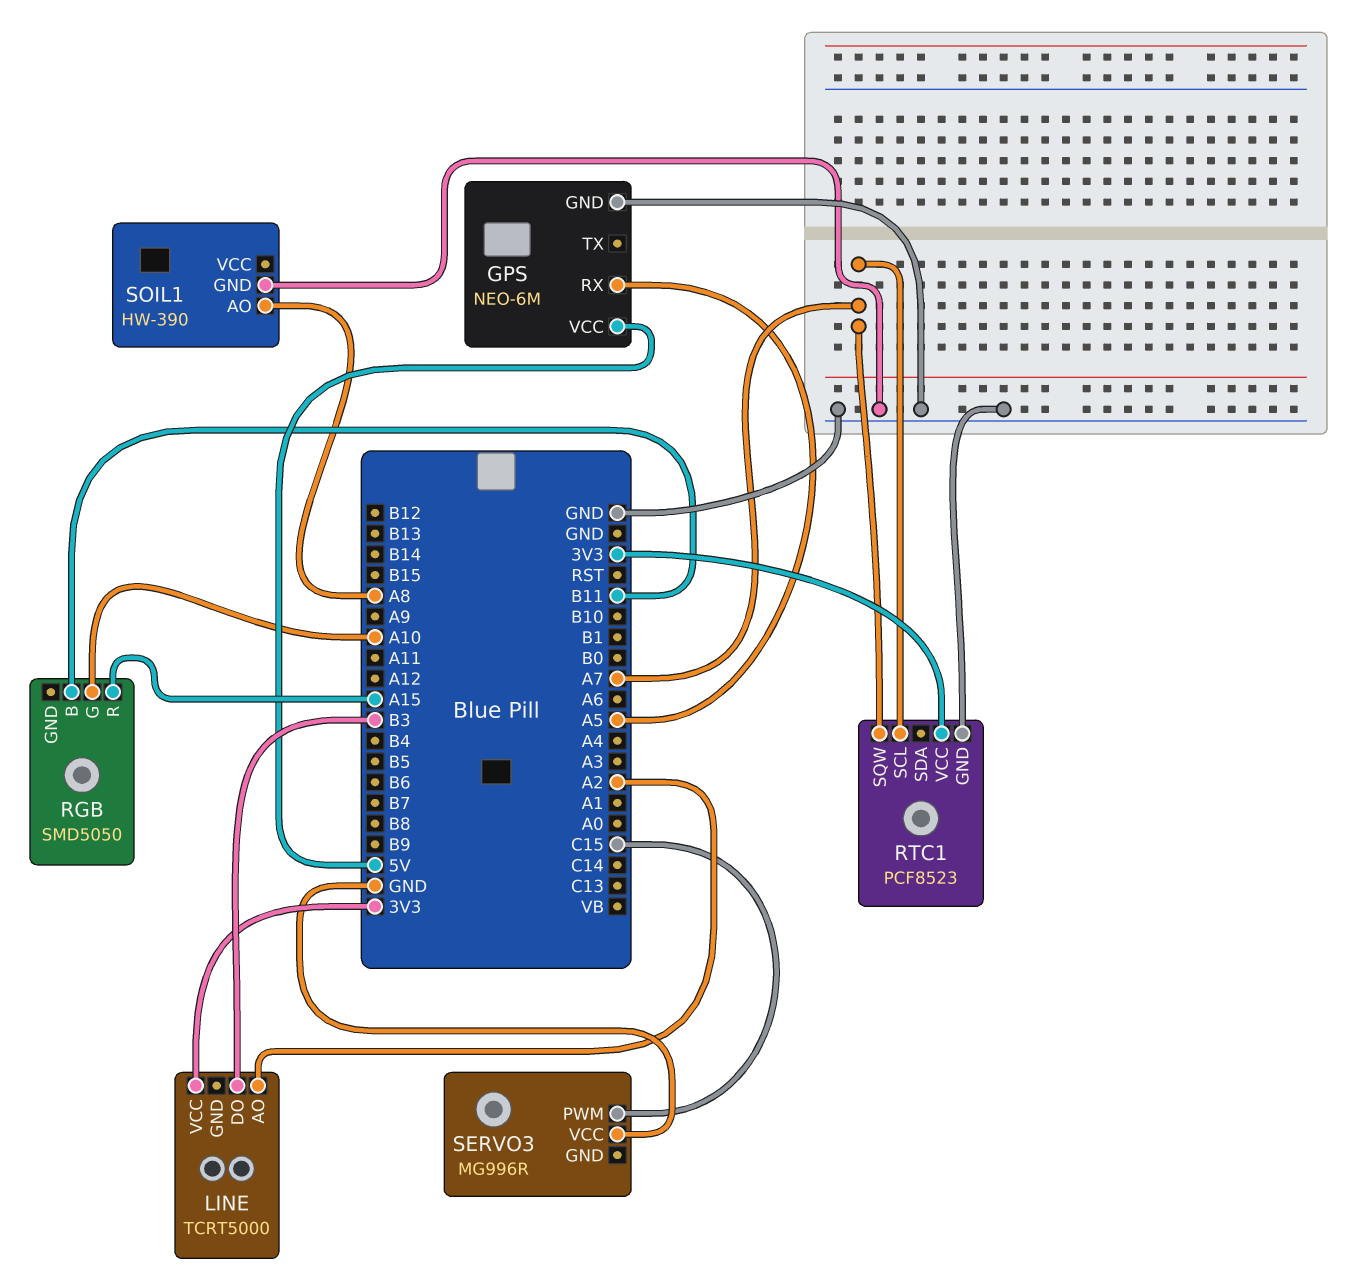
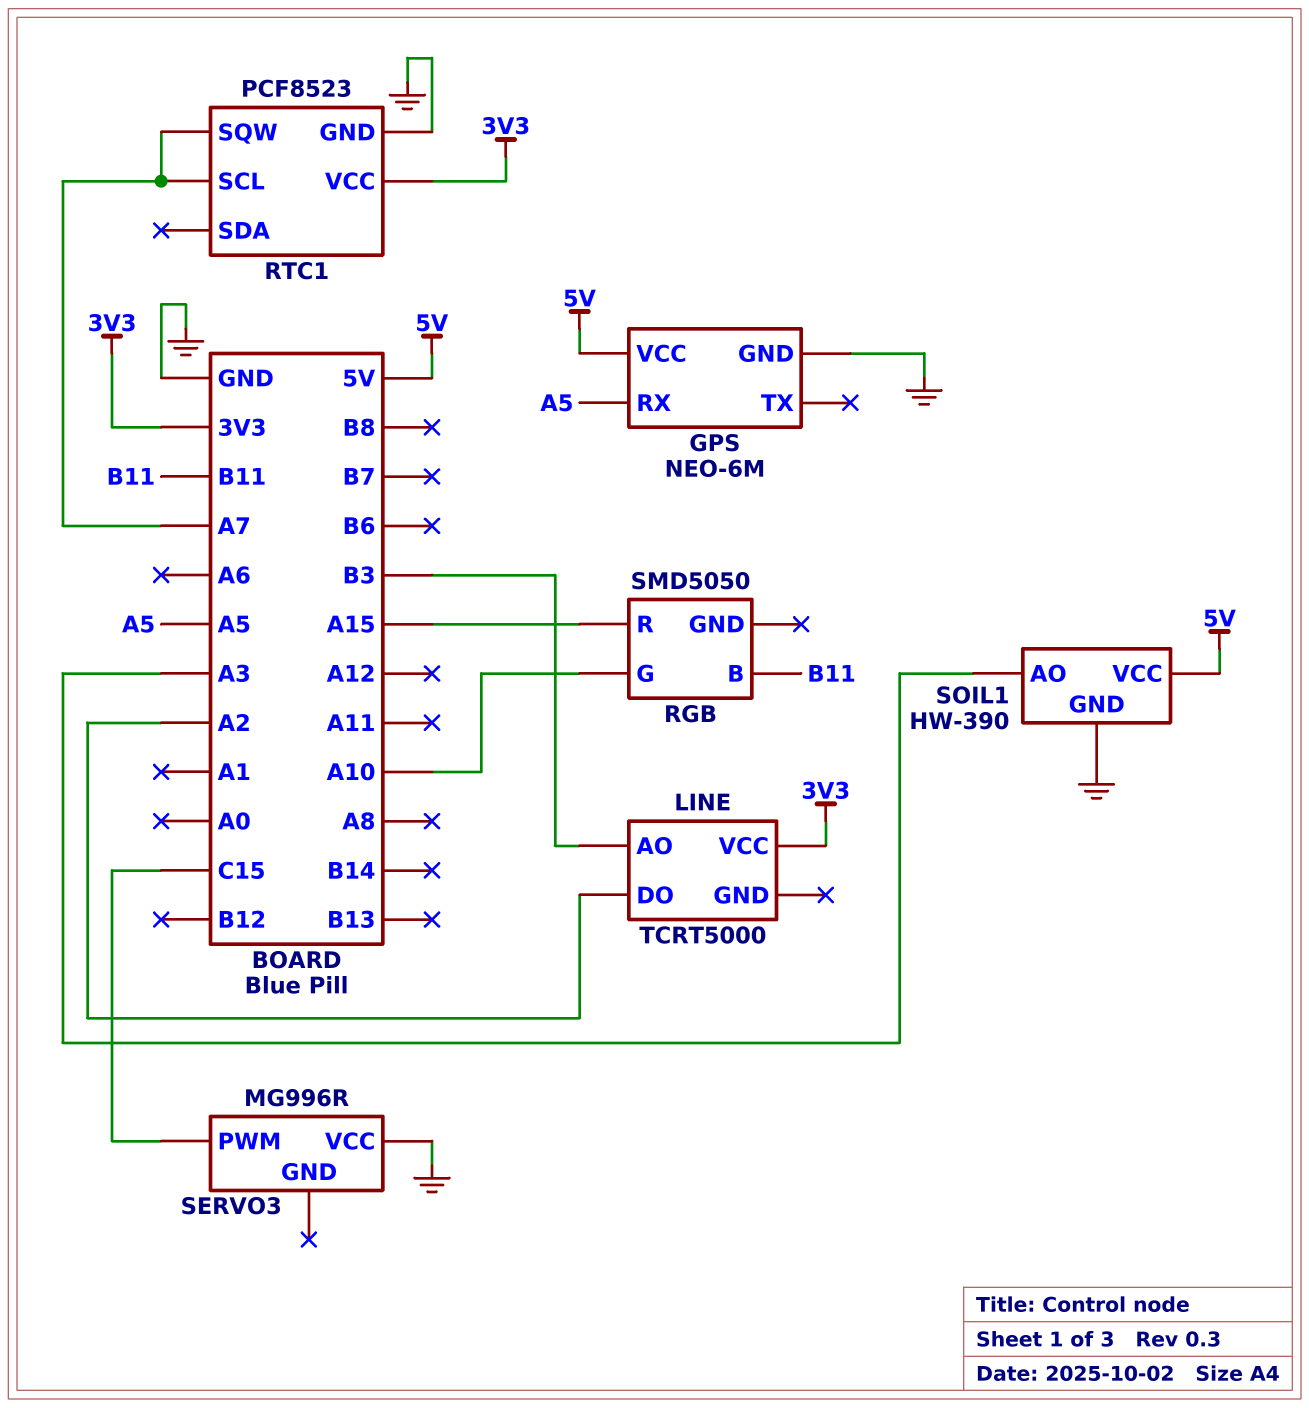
LINE pin AO: A2 -> B3
LINE pin DO: B3 -> A2
SOIL1 pin AO: A8 -> A3
SOIL1 pin VCC: none -> 5V

